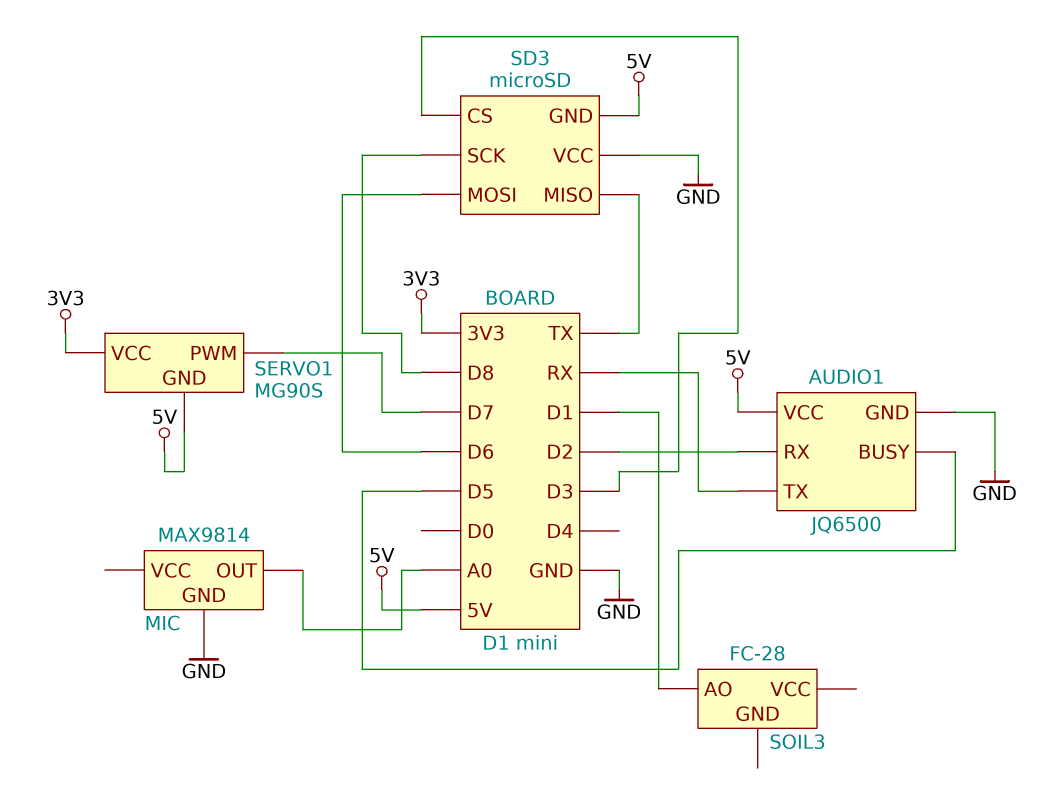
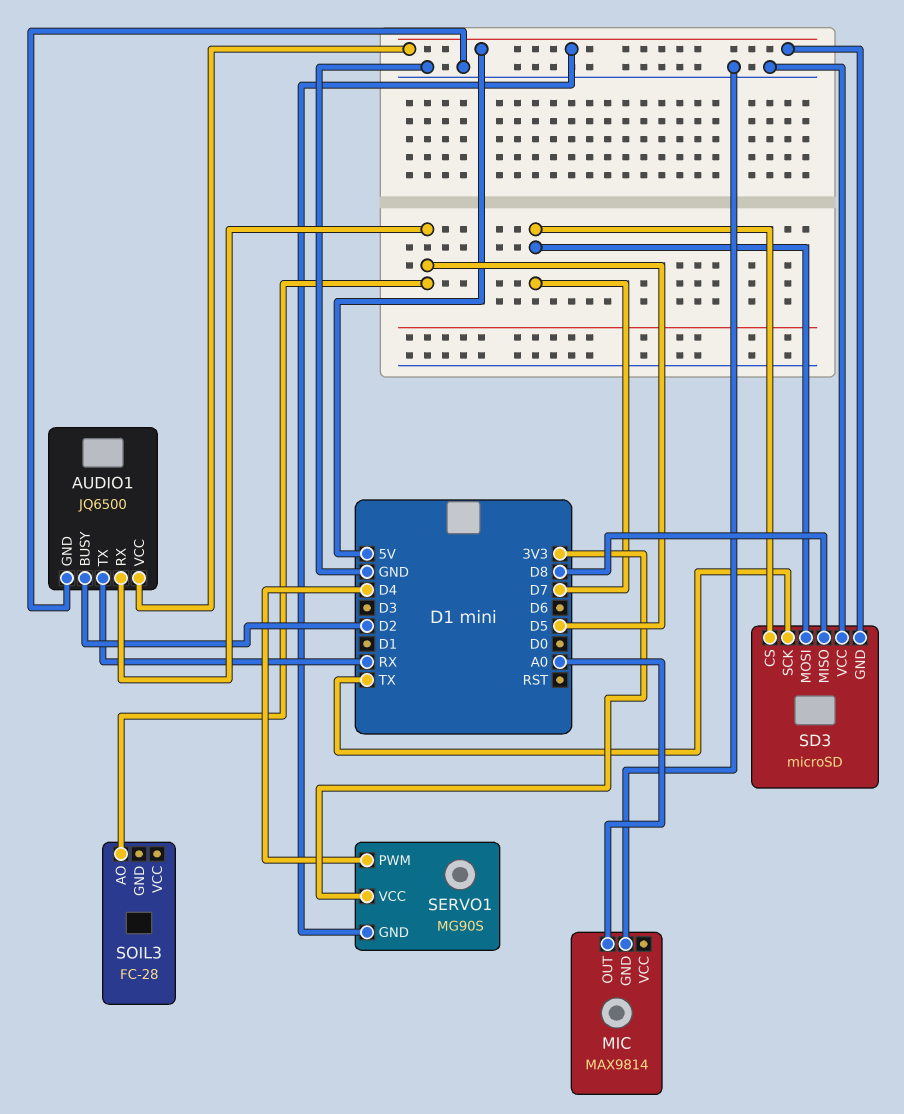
AUDIO1 pin BUSY: D5 -> D2
AUDIO1 pin RX: D2 -> D5
SD3 pin CS: D3 -> D7
SD3 pin MISO: TX -> D8
SD3 pin MOSI: D6 -> D7
SD3 pin SCK: D8 -> TX
SERVO1 pin PWM: D7 -> D4
SOIL3 pin AO: D1 -> D5

